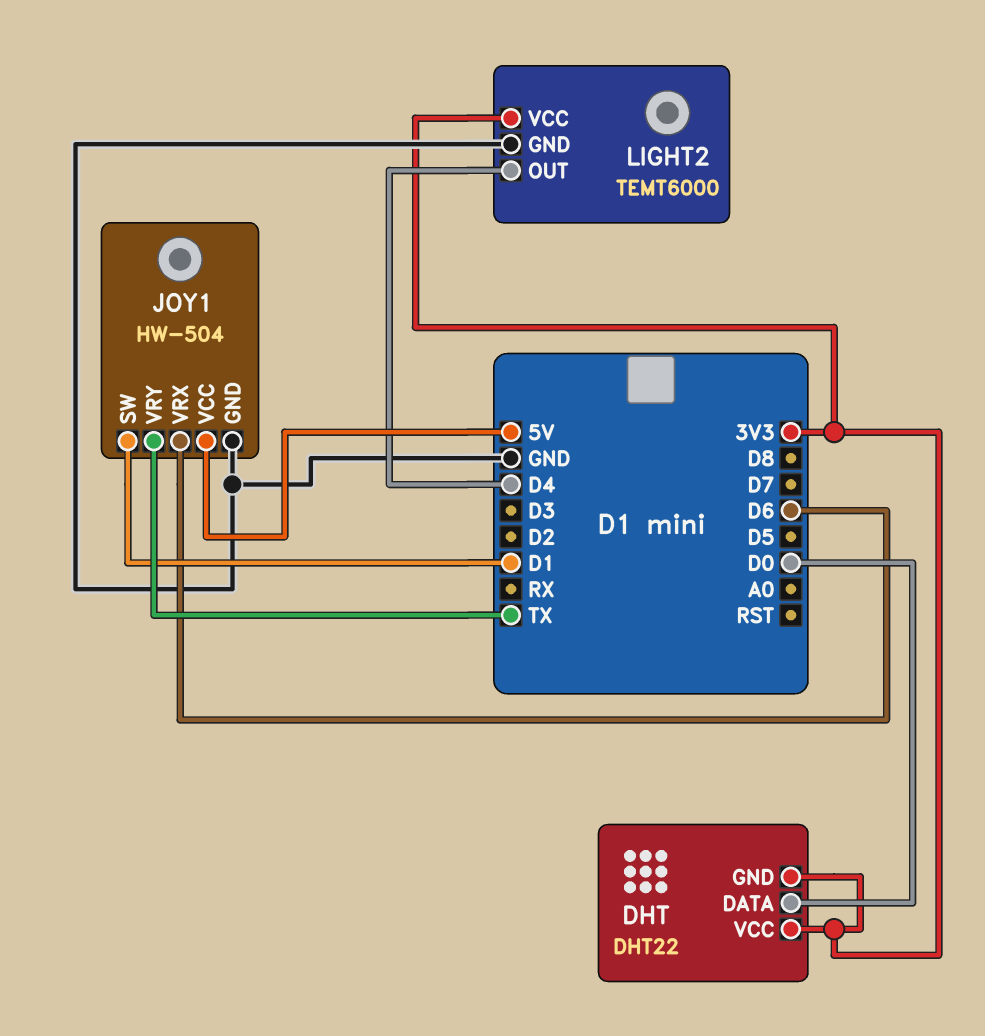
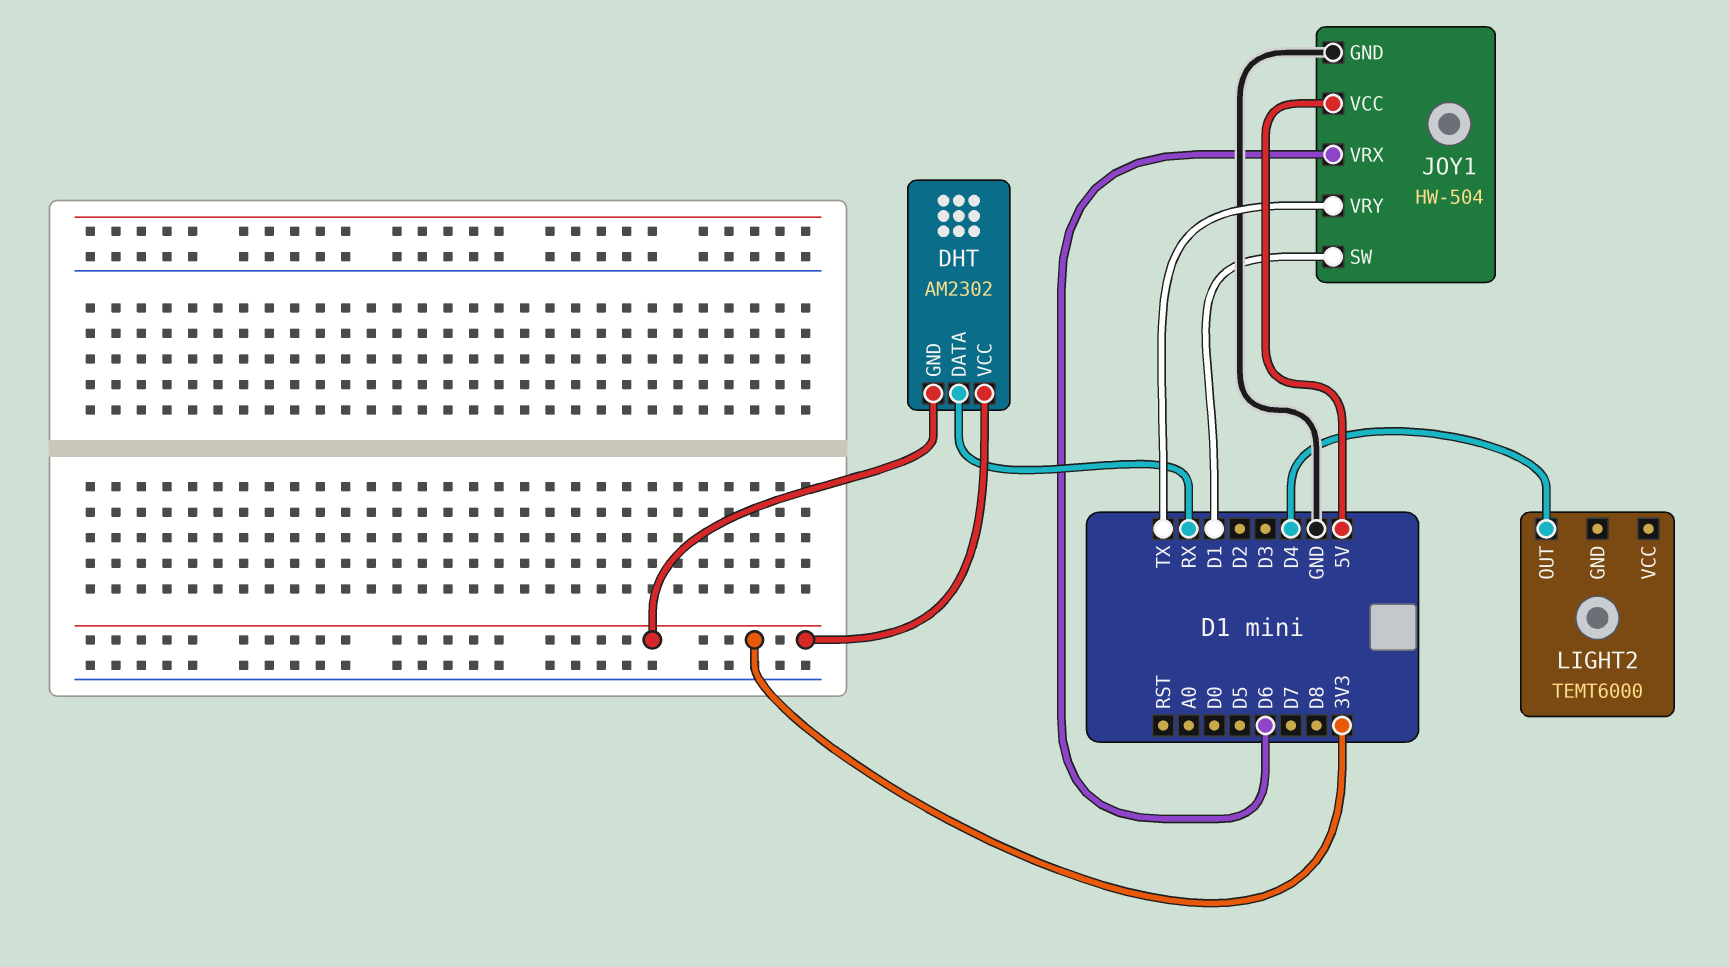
DHT: DHT22 -> AM2302
DHT pin DATA: D0 -> RX
LIGHT2 pin GND: GND -> none
LIGHT2 pin VCC: 3V3 -> none

